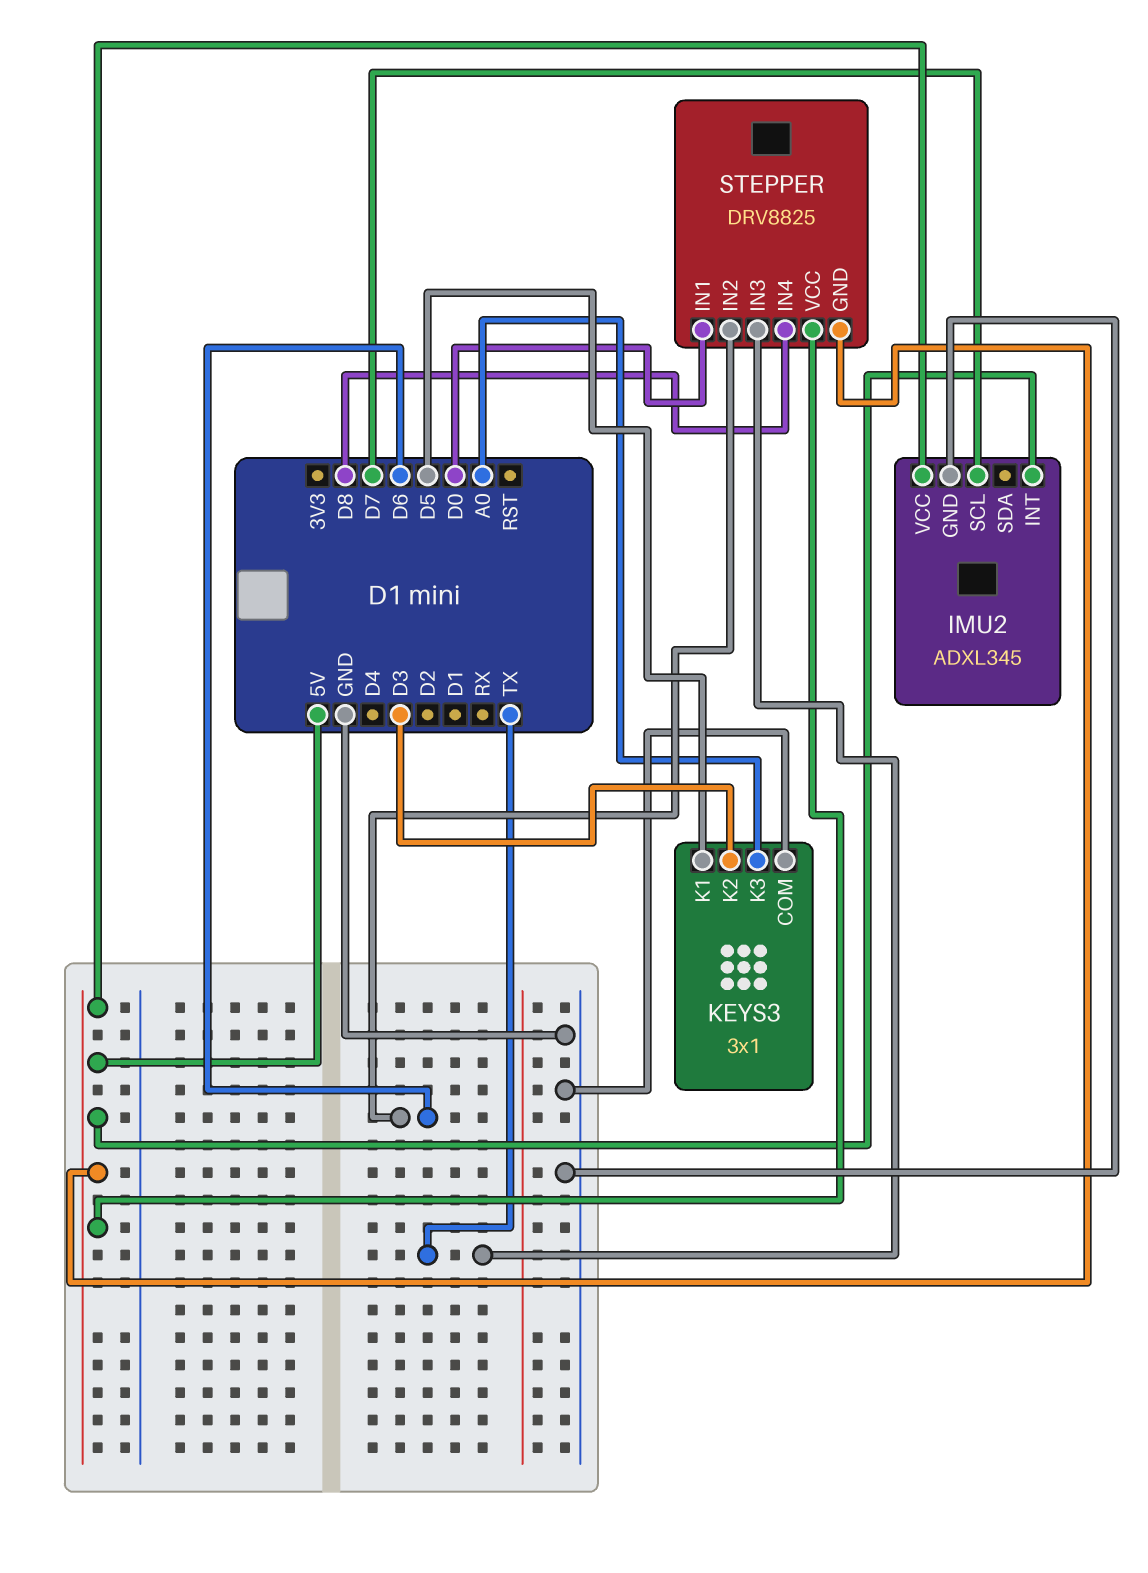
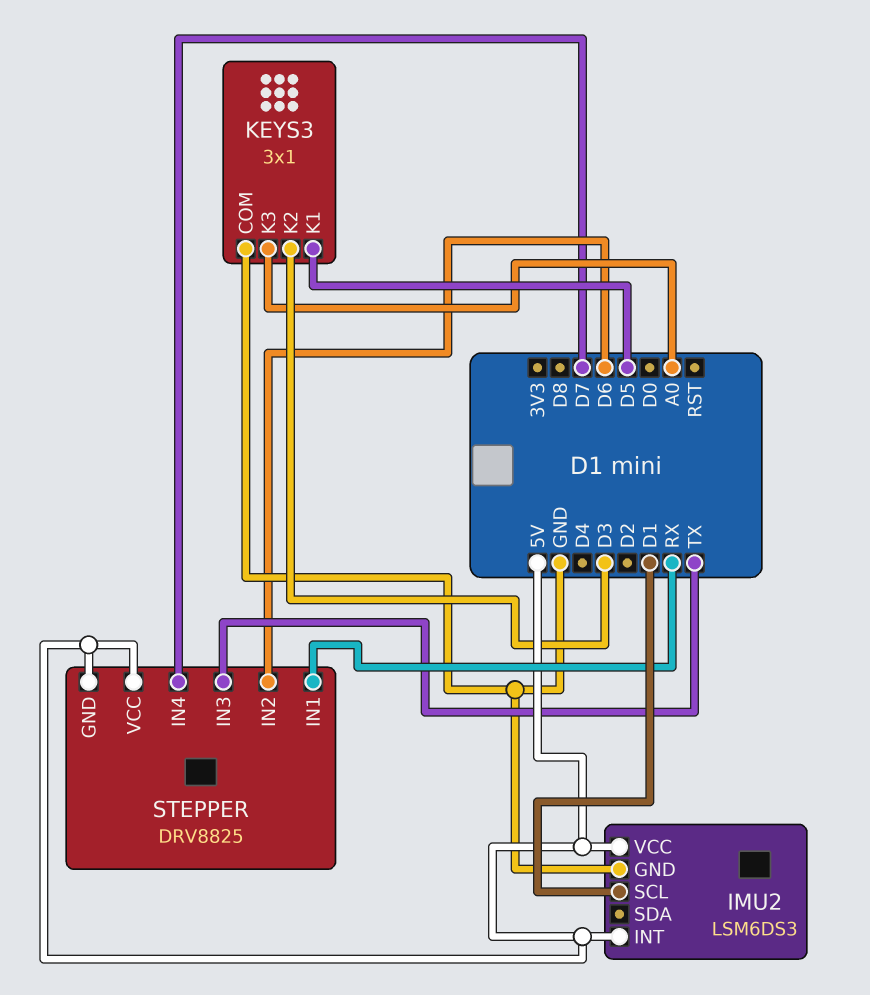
IMU2: ADXL345 -> LSM6DS3
IMU2 pin SCL: D7 -> D1
STEPPER pin IN1: D0 -> RX
STEPPER pin IN4: D8 -> D7

